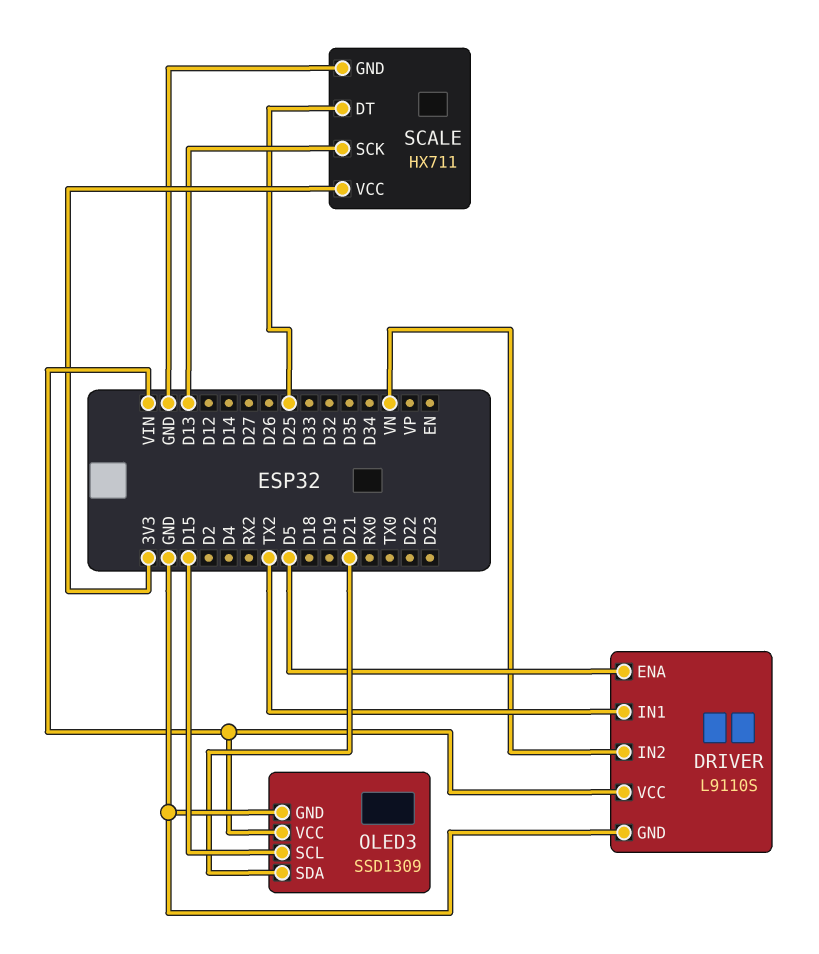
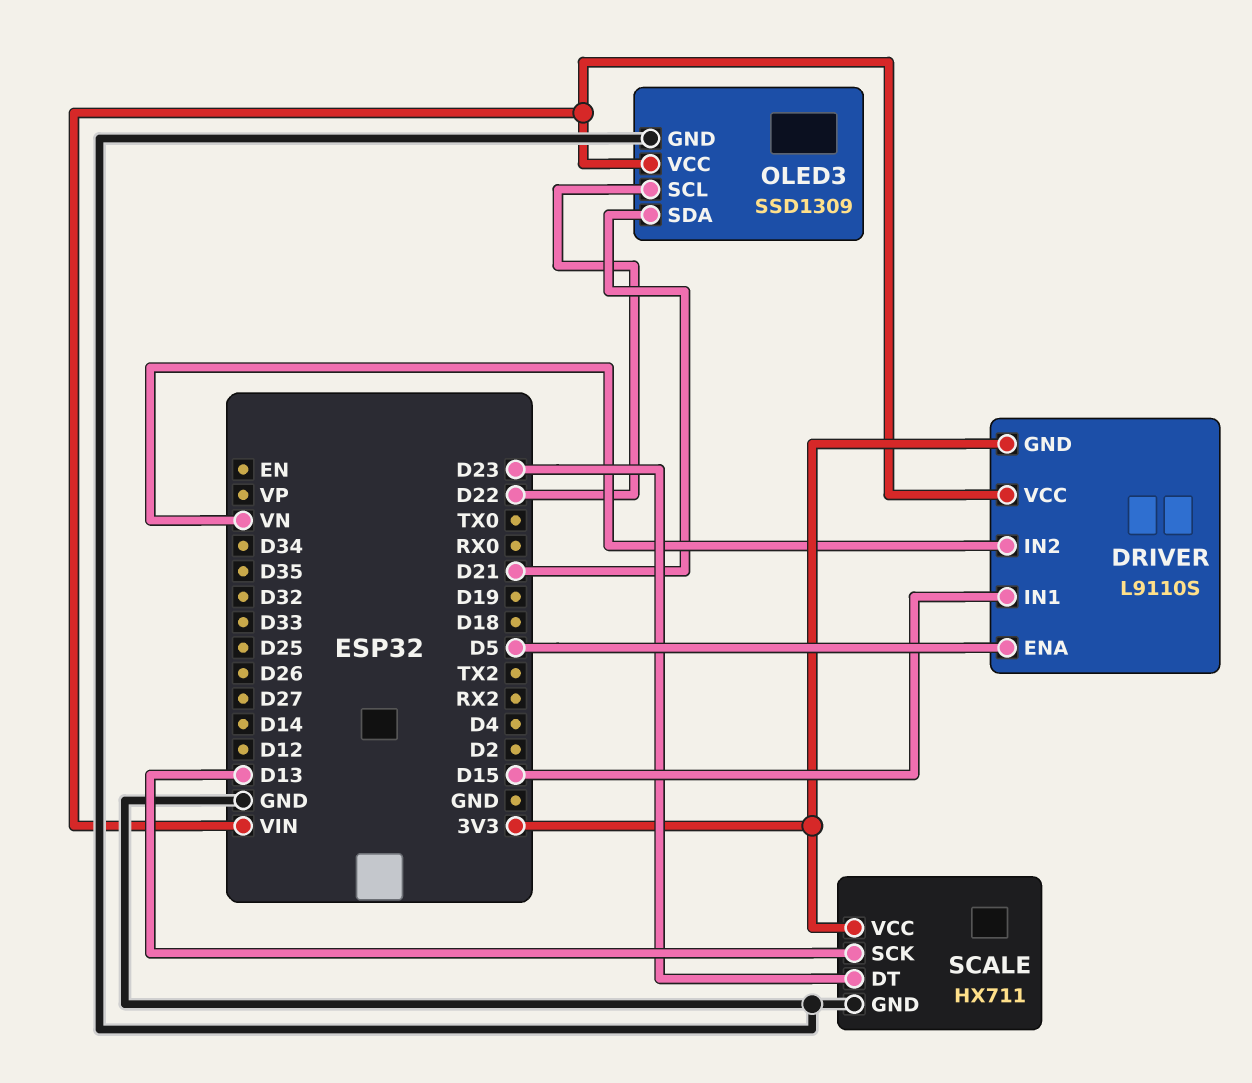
DRIVER pin GND: GND -> 3V3
DRIVER pin IN1: TX2 -> D15
OLED3 pin SCL: D15 -> D22
SCALE pin DT: D25 -> D23

